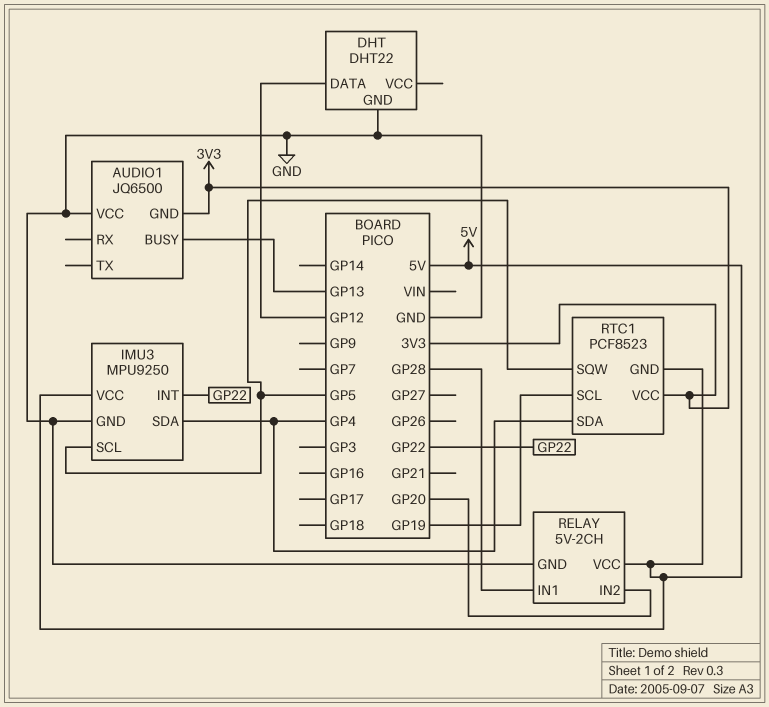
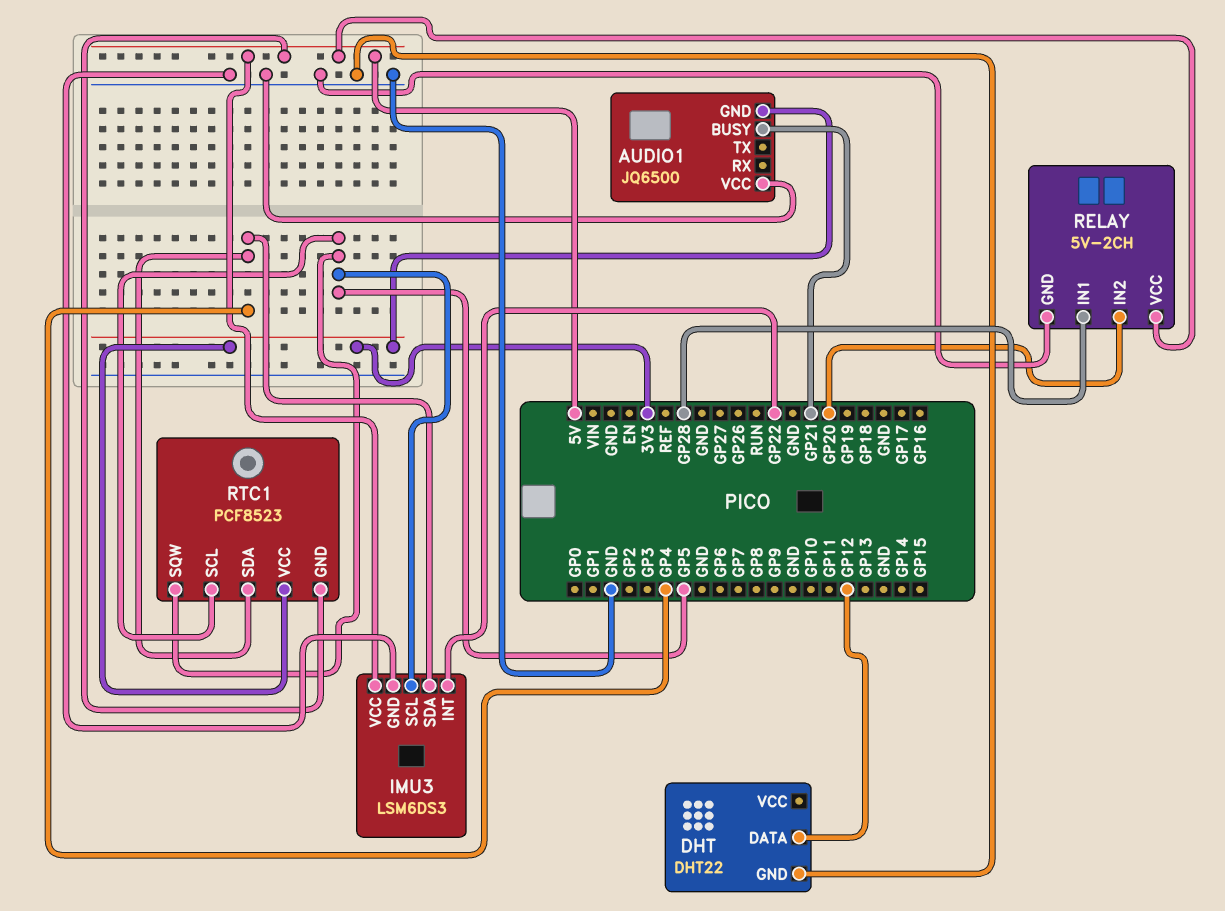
AUDIO1 pin BUSY: GP13 -> GP21
IMU3: MPU9250 -> LSM6DS3
RTC1 pin SCL: GP19 -> GP5

